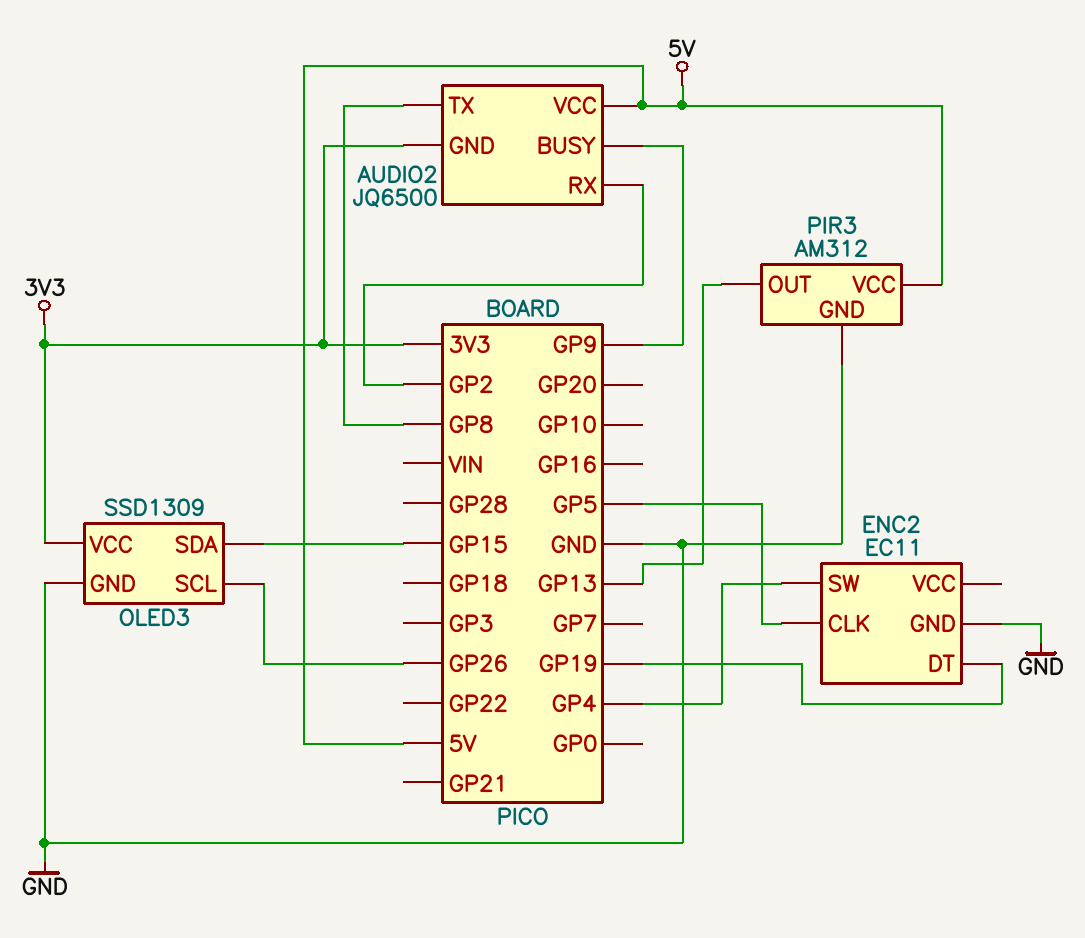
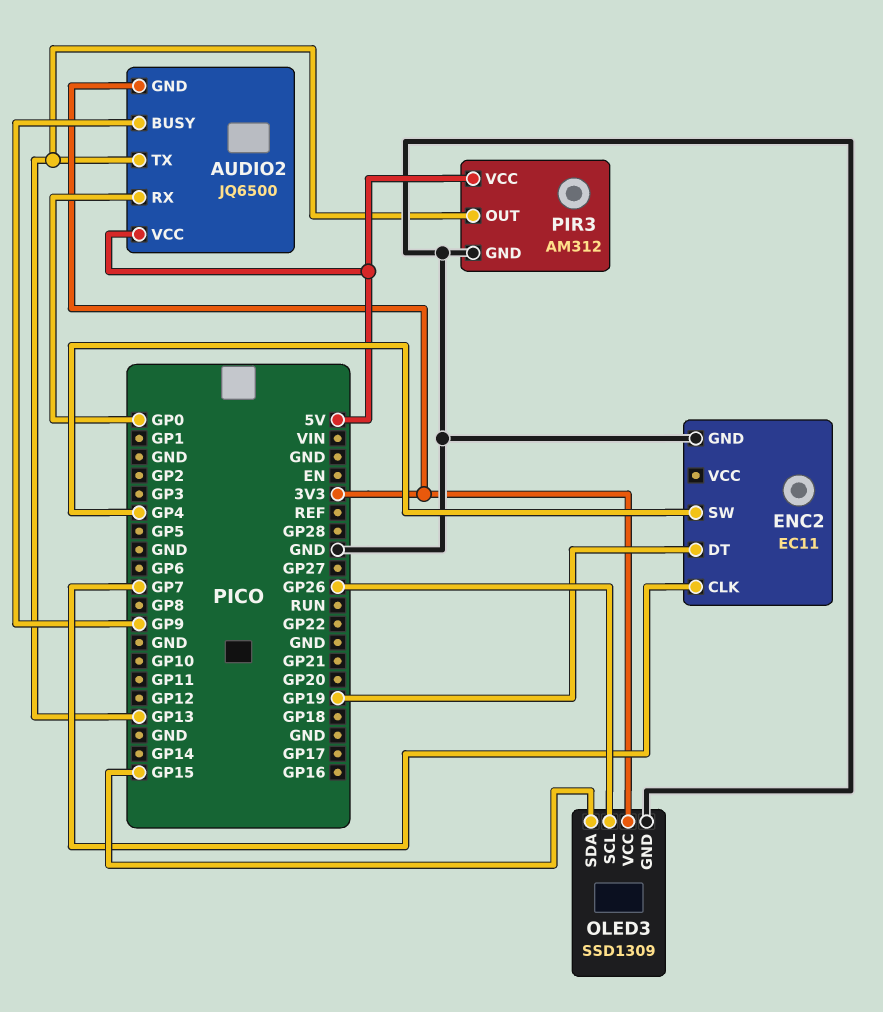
AUDIO2 pin RX: GP2 -> GP0
AUDIO2 pin TX: GP8 -> GP13
ENC2 pin CLK: GP5 -> GP7

